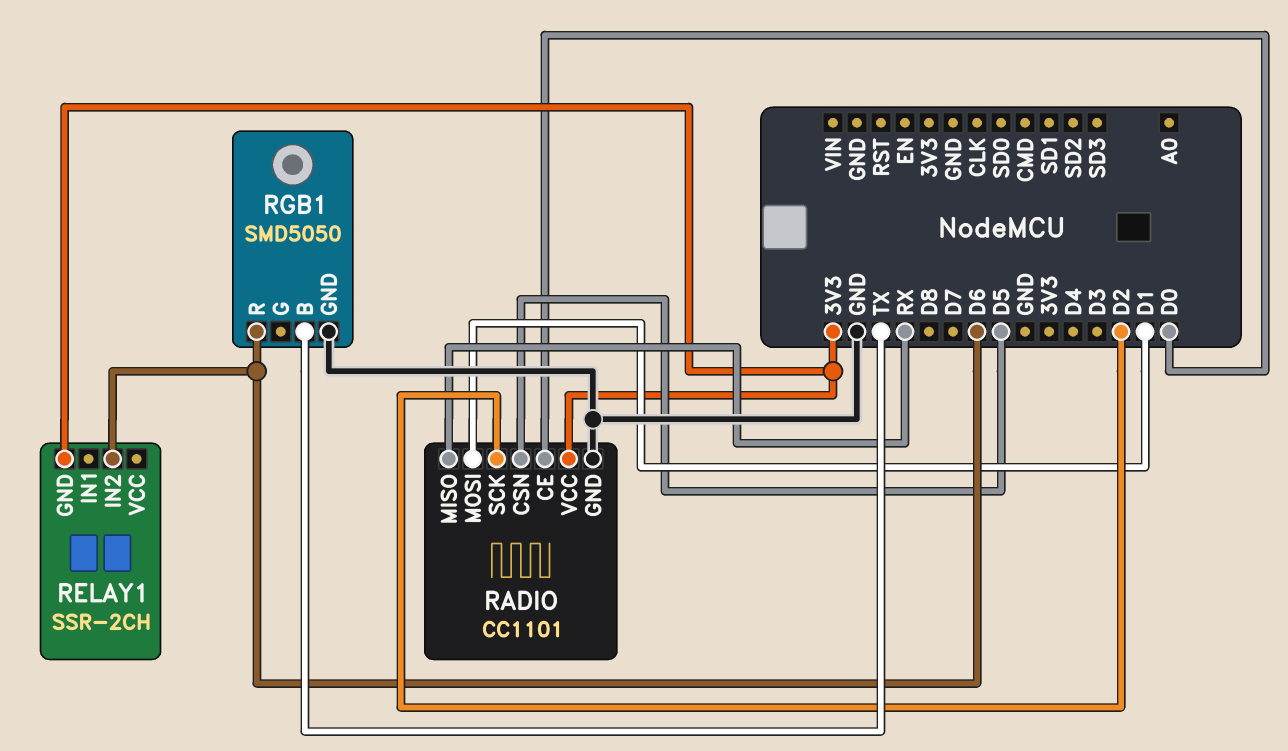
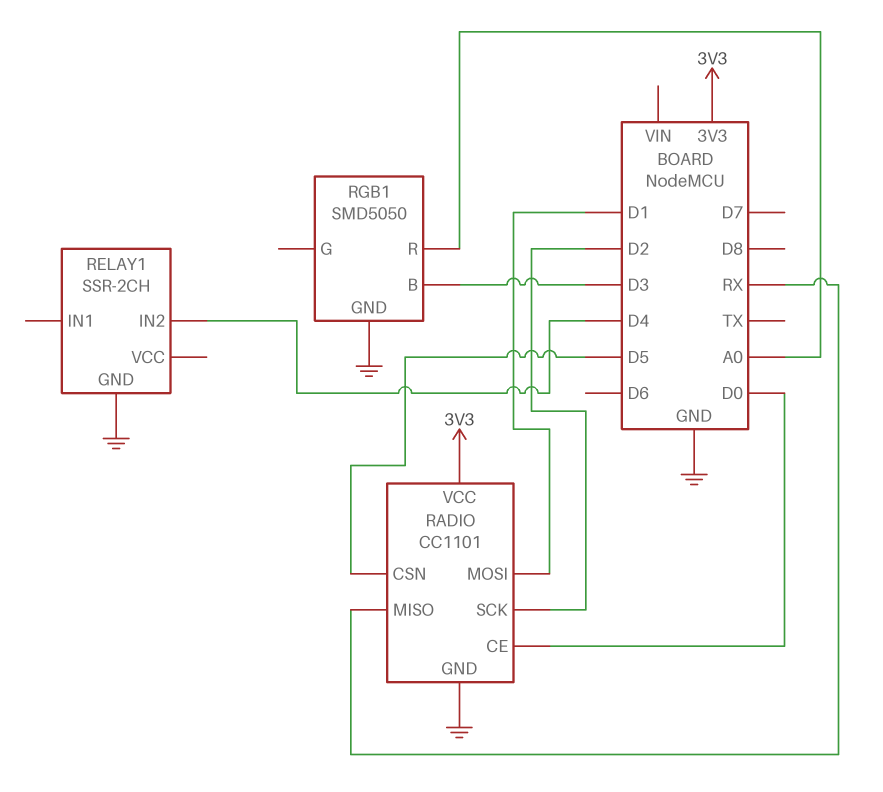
RELAY1 pin GND: 3V3 -> GND
RELAY1 pin IN2: D6 -> D4
RGB1 pin B: TX -> D3
RGB1 pin R: D6 -> A0

